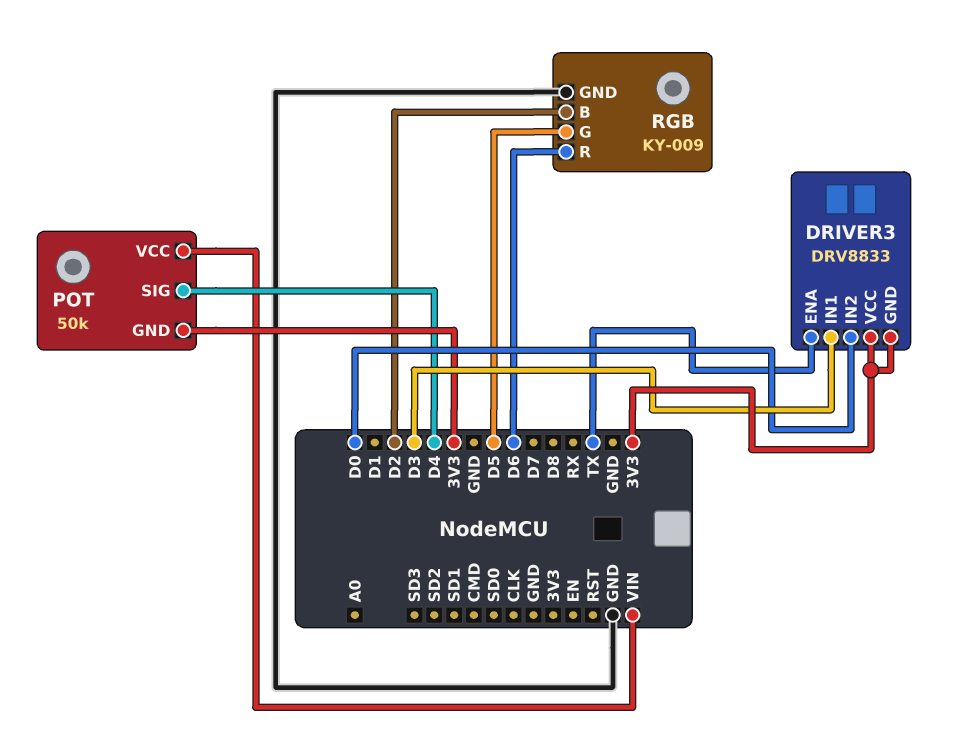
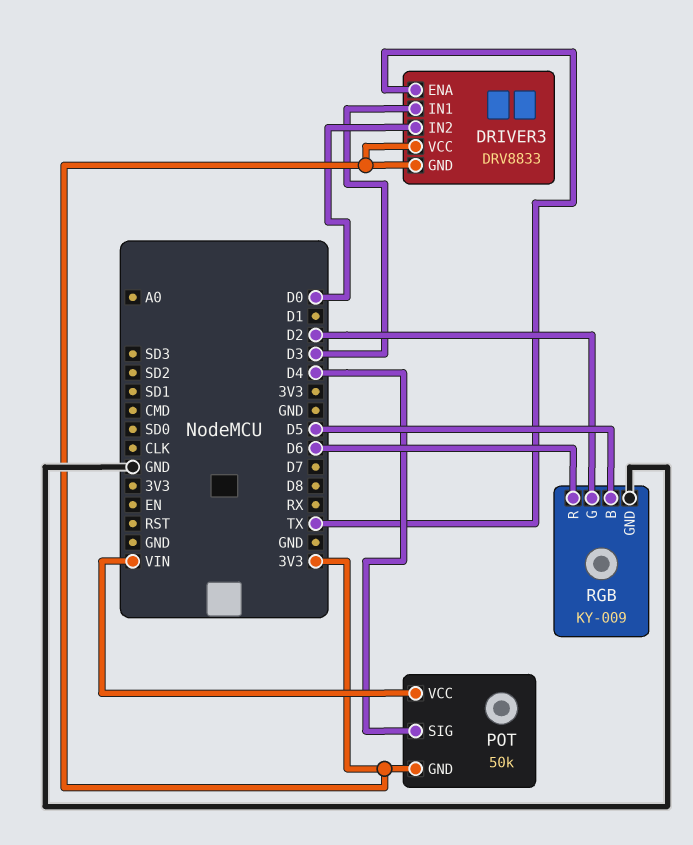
RGB pin B: D2 -> D5
RGB pin G: D5 -> D2

